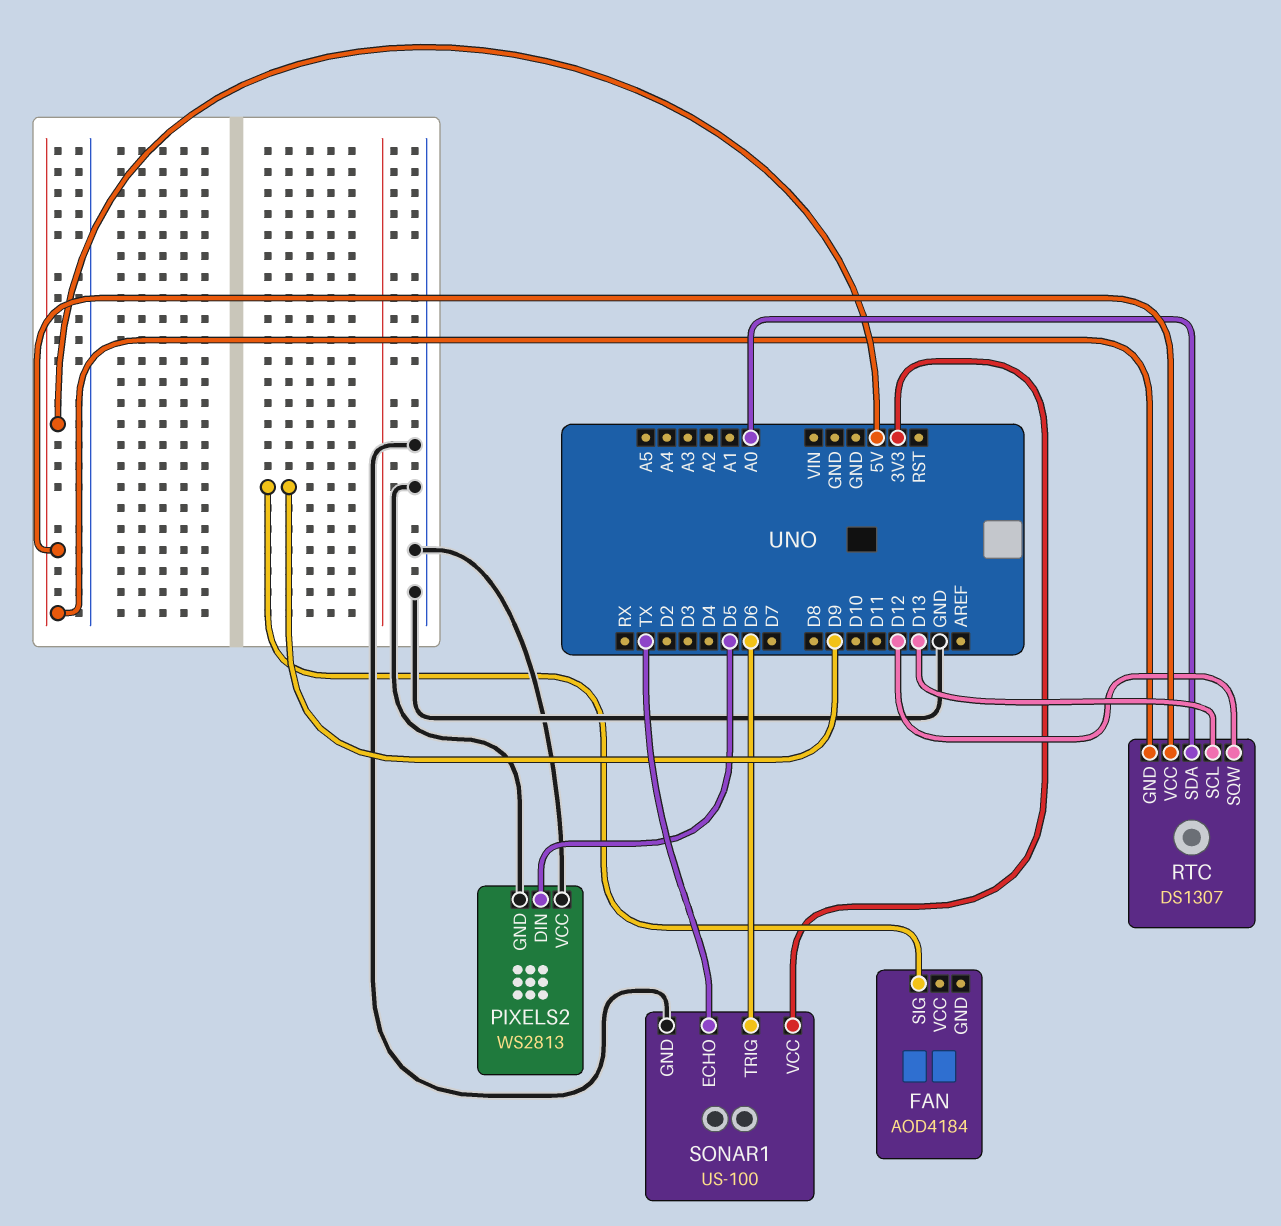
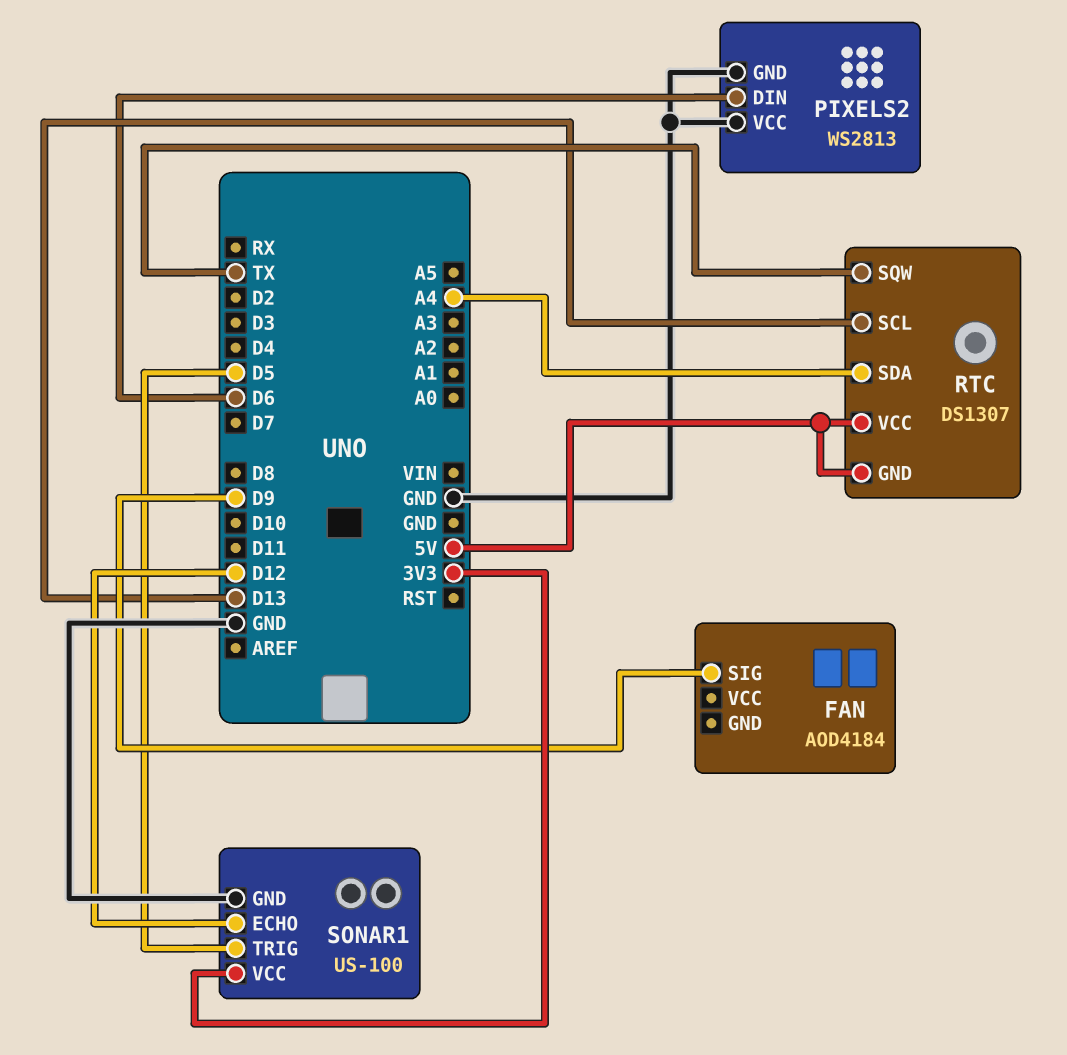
PIXELS2 pin DIN: D5 -> D6
RTC pin SDA: A0 -> A4
RTC pin SQW: D12 -> TX
SONAR1 pin ECHO: TX -> D12
SONAR1 pin TRIG: D6 -> D5

